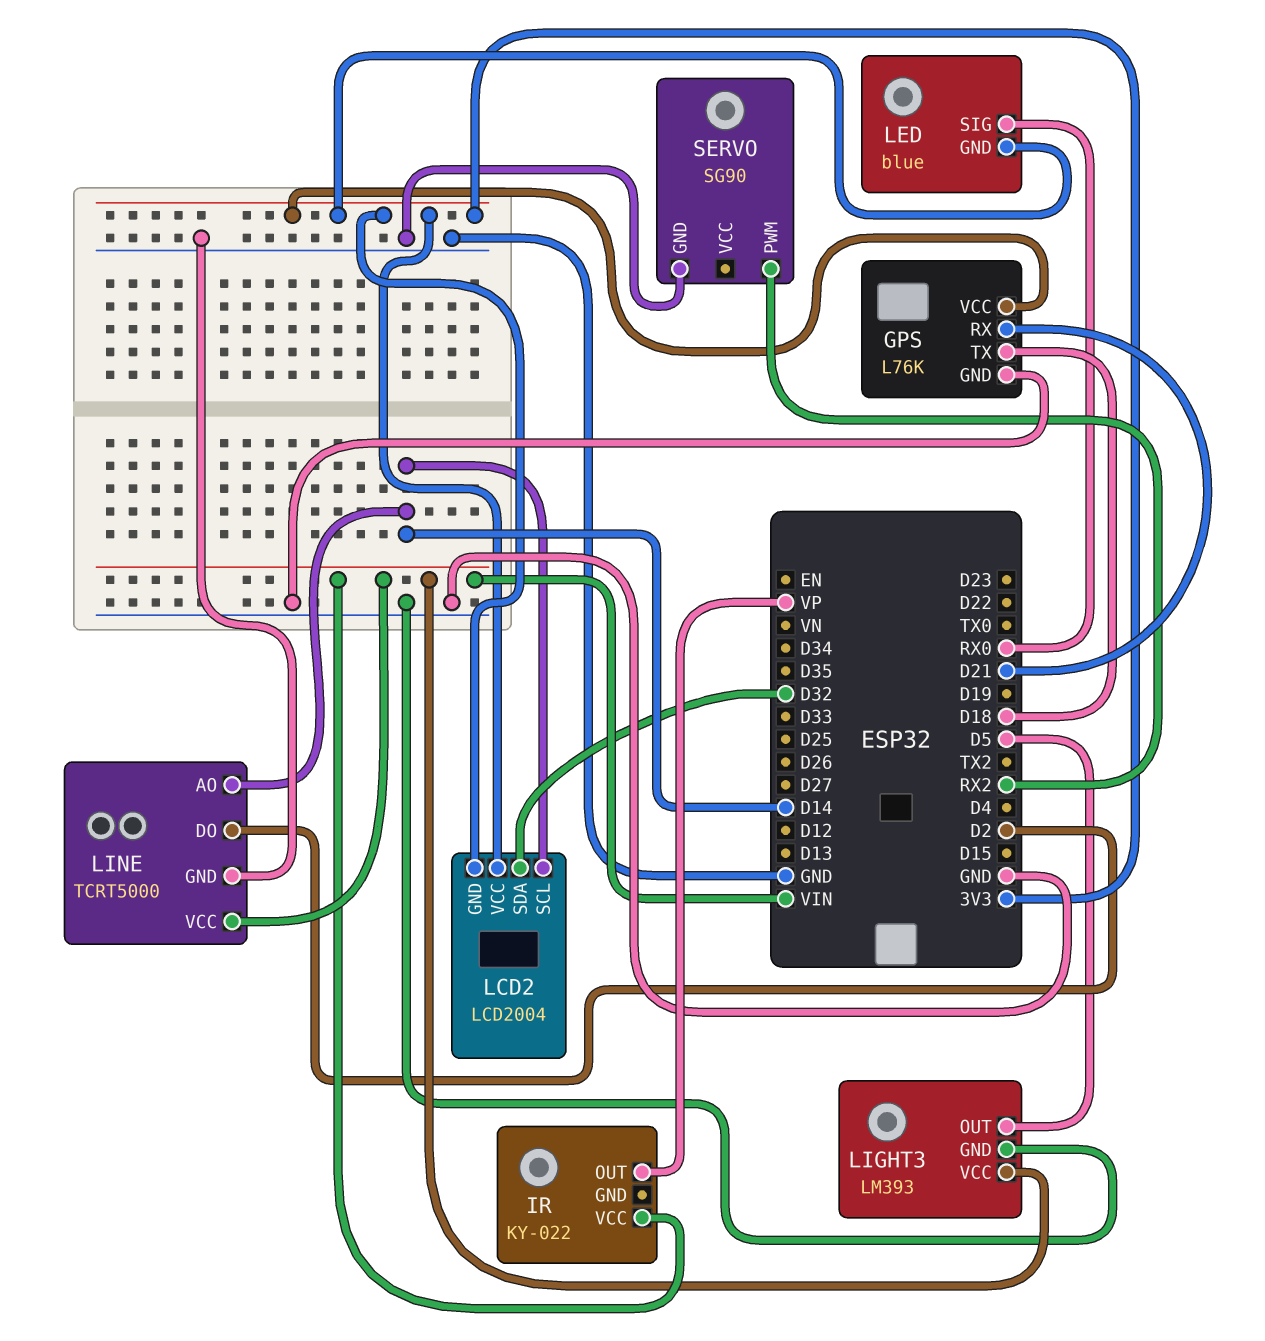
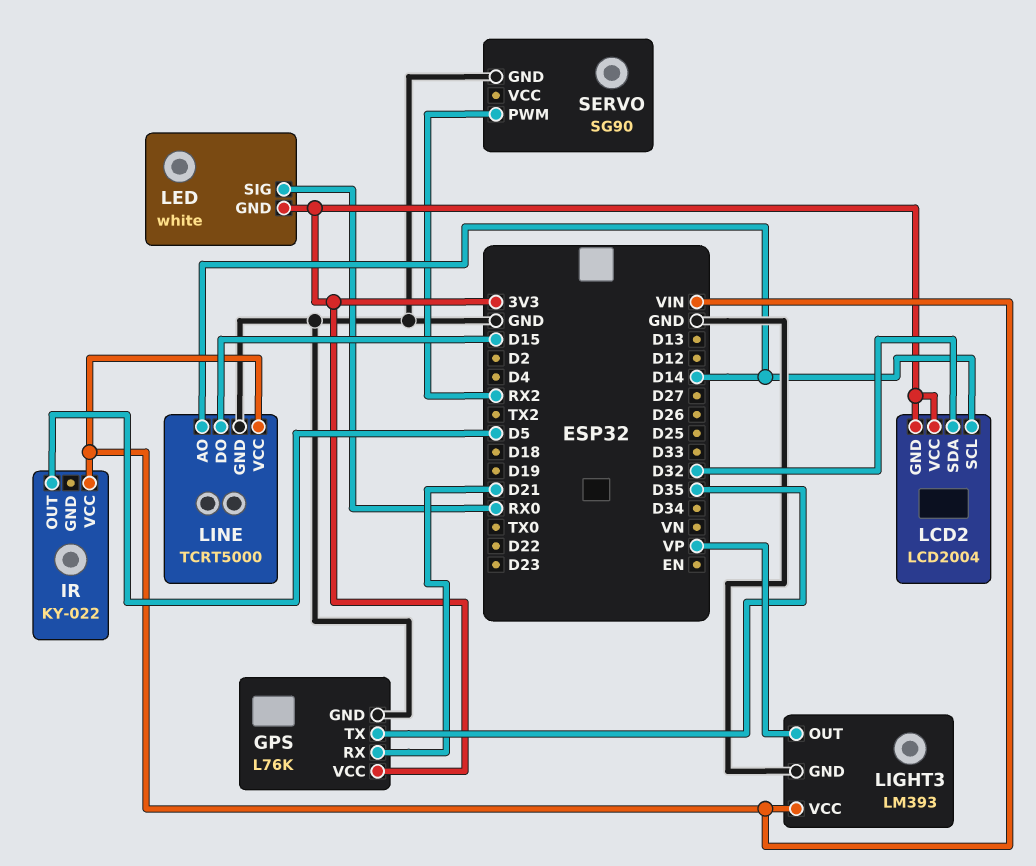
GPS pin TX: D18 -> D35
IR pin OUT: VP -> D5
LED: blue -> white
LIGHT3 pin OUT: D5 -> VP
LINE pin DO: D2 -> D15

